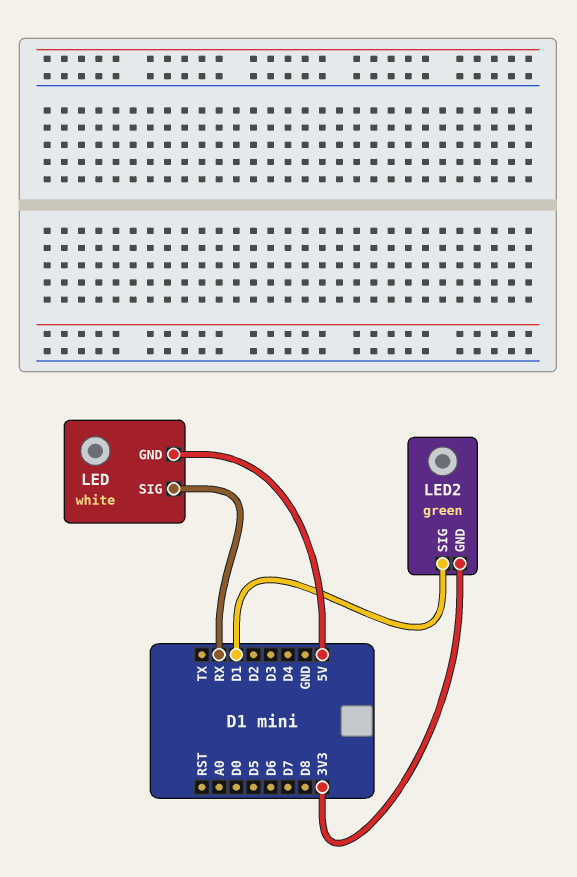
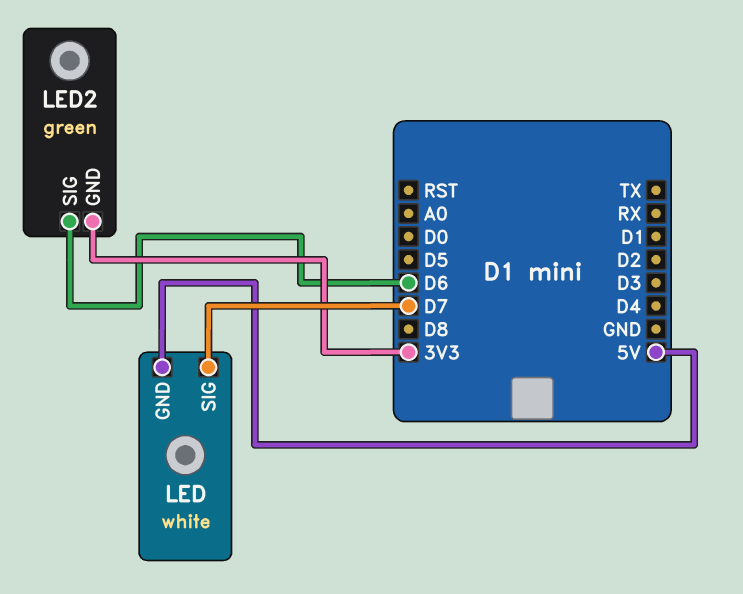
LED pin SIG: RX -> D7
LED2 pin SIG: D1 -> D6

